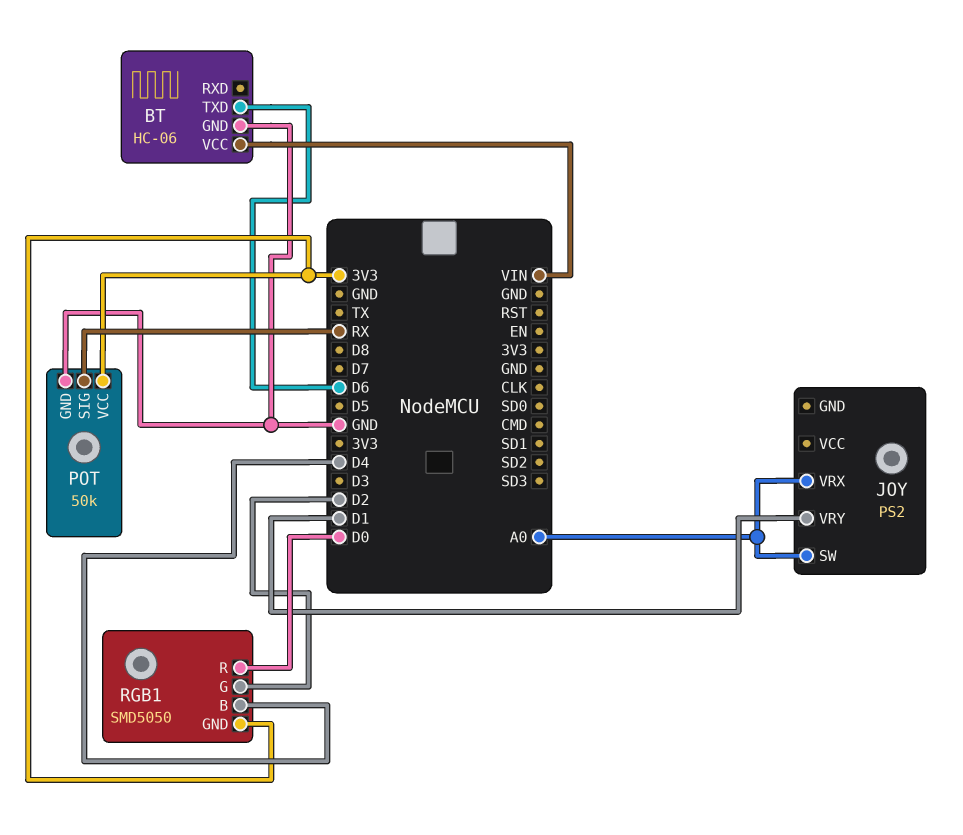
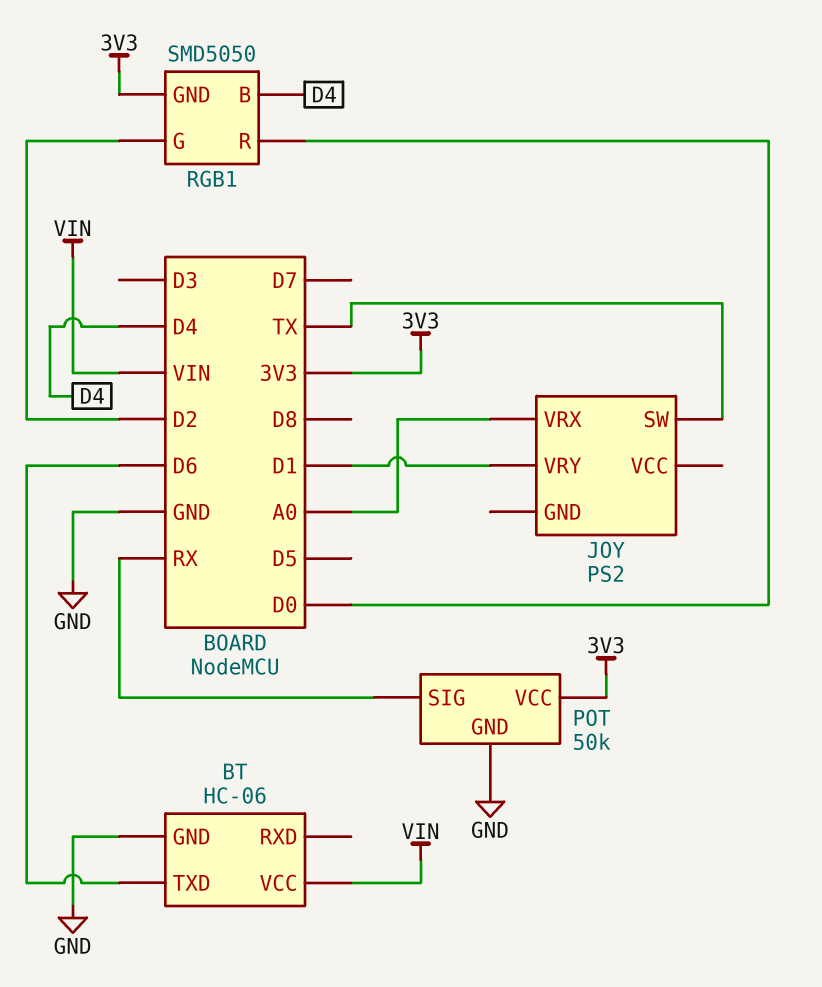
JOY pin SW: A0 -> TX

